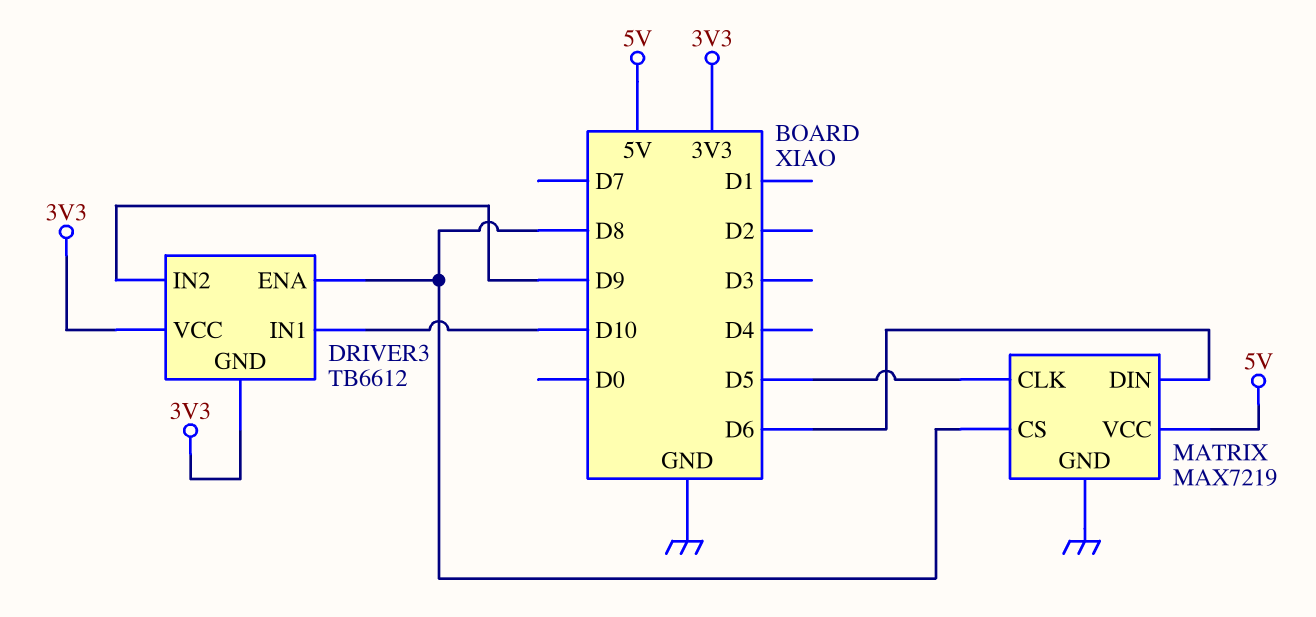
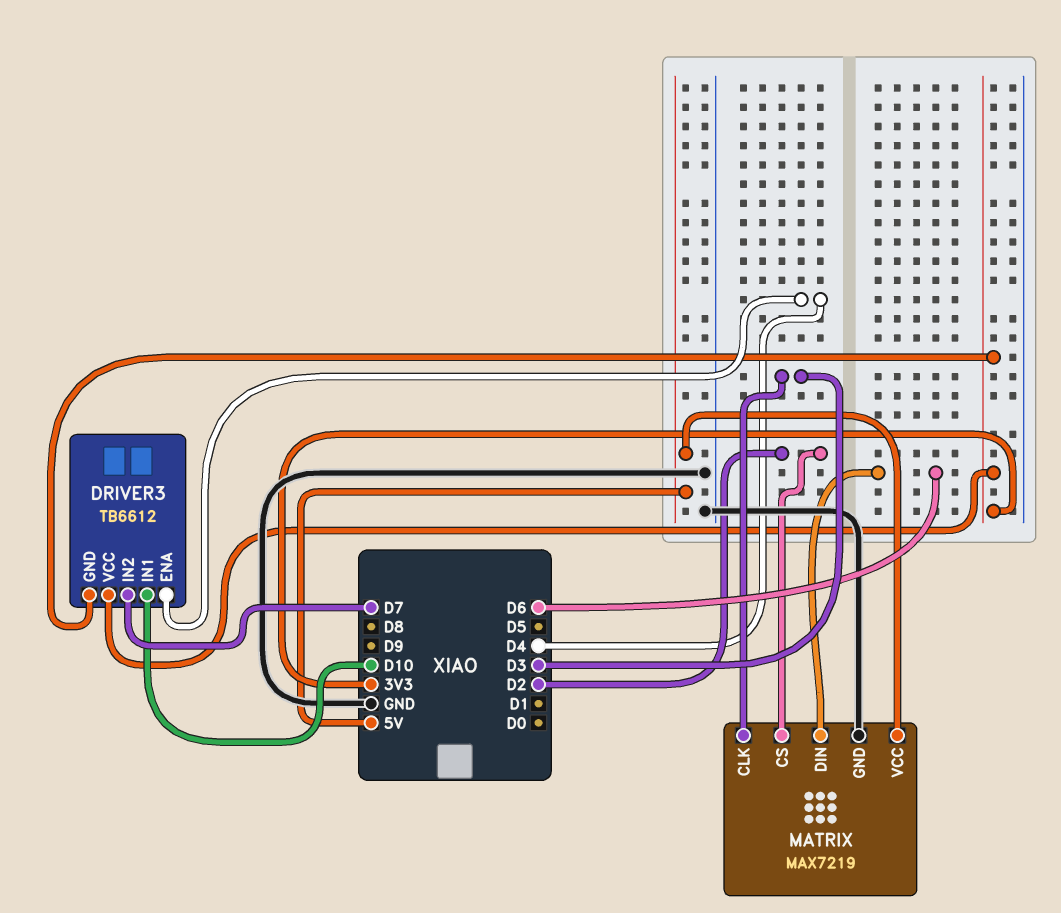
DRIVER3 pin ENA: D8 -> D4
DRIVER3 pin IN2: D9 -> D7
MATRIX pin CLK: D5 -> D3
MATRIX pin CS: D8 -> D2

